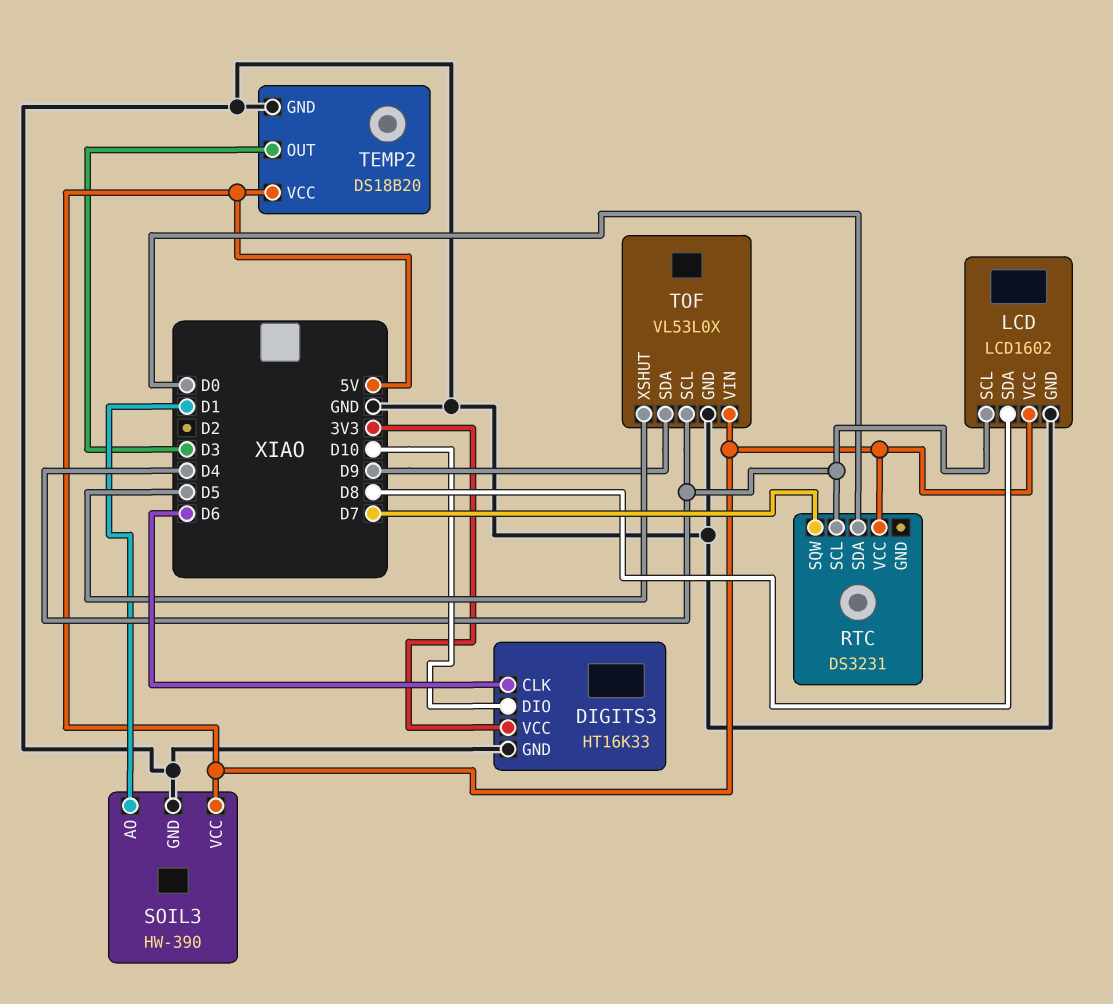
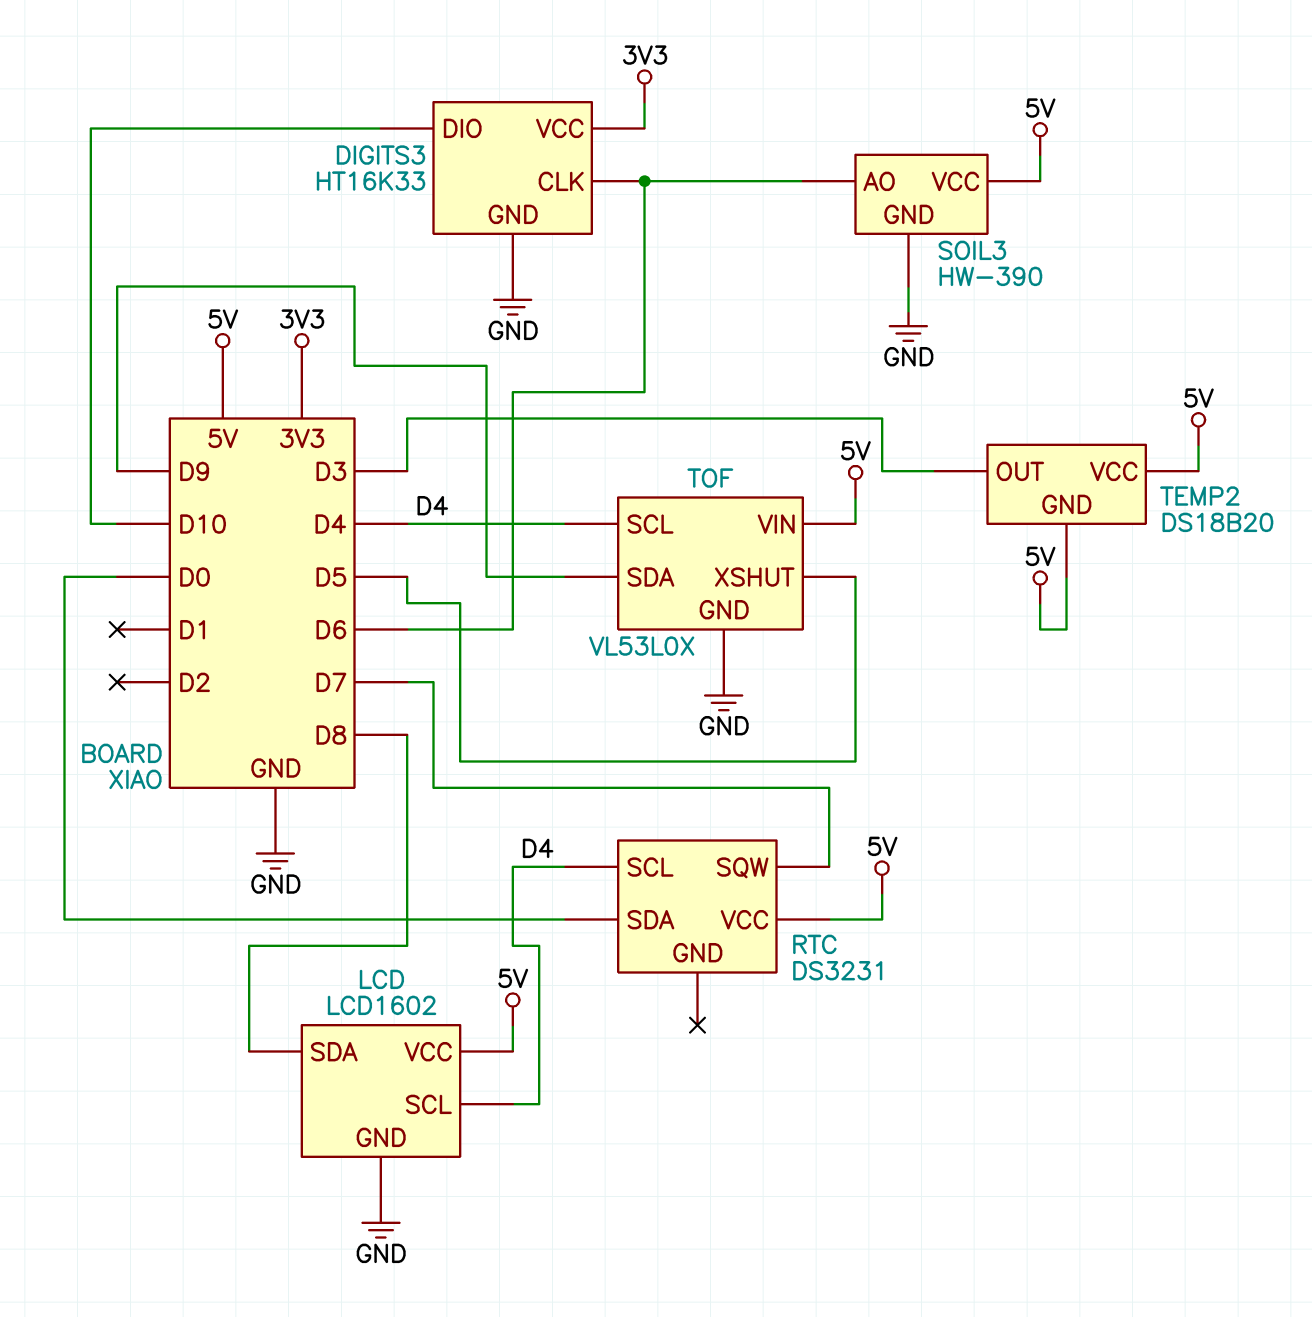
SOIL3 pin AO: D1 -> D6
TEMP2 pin GND: GND -> 5V

